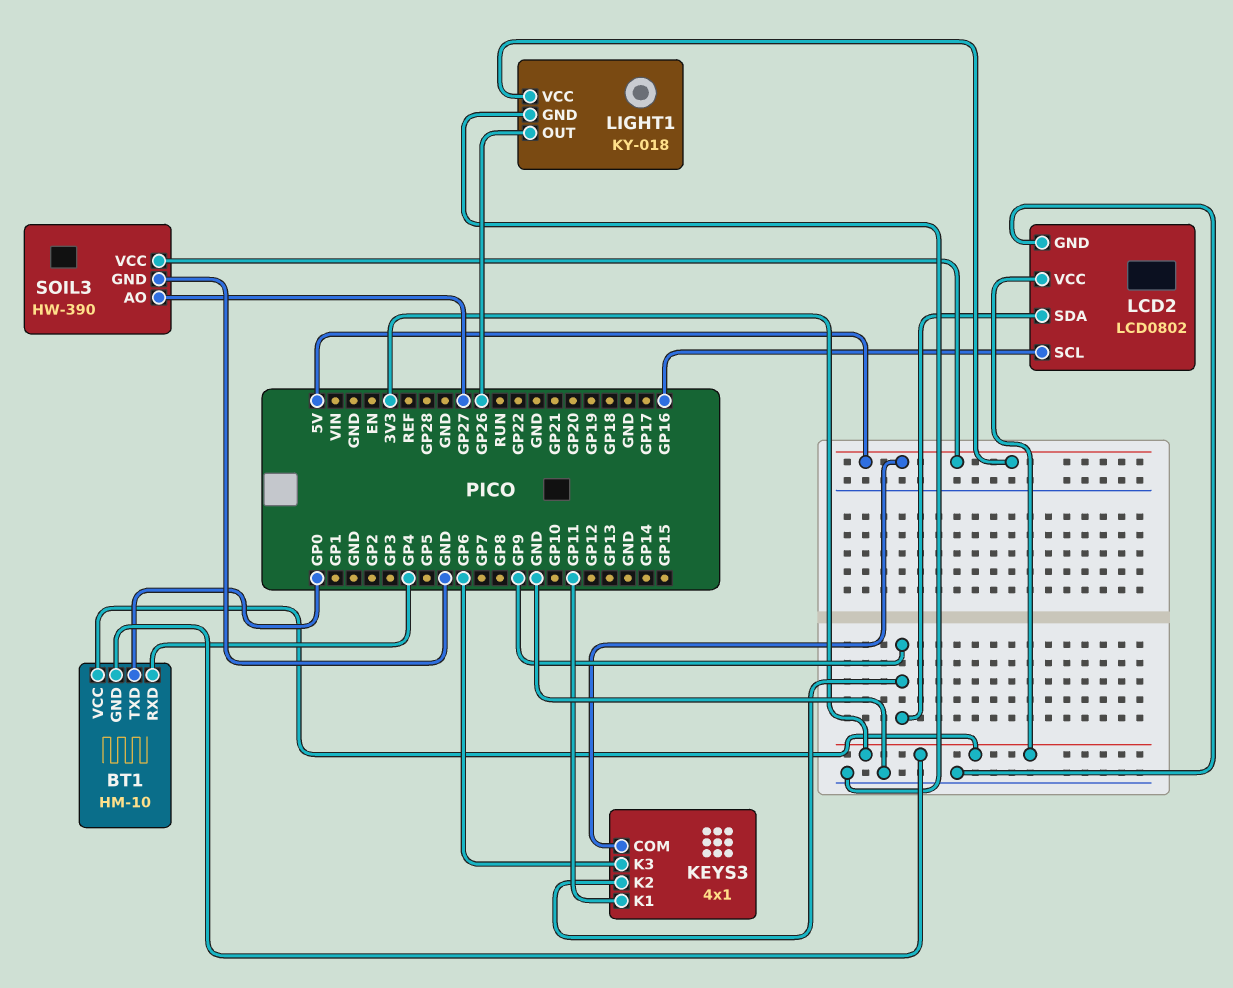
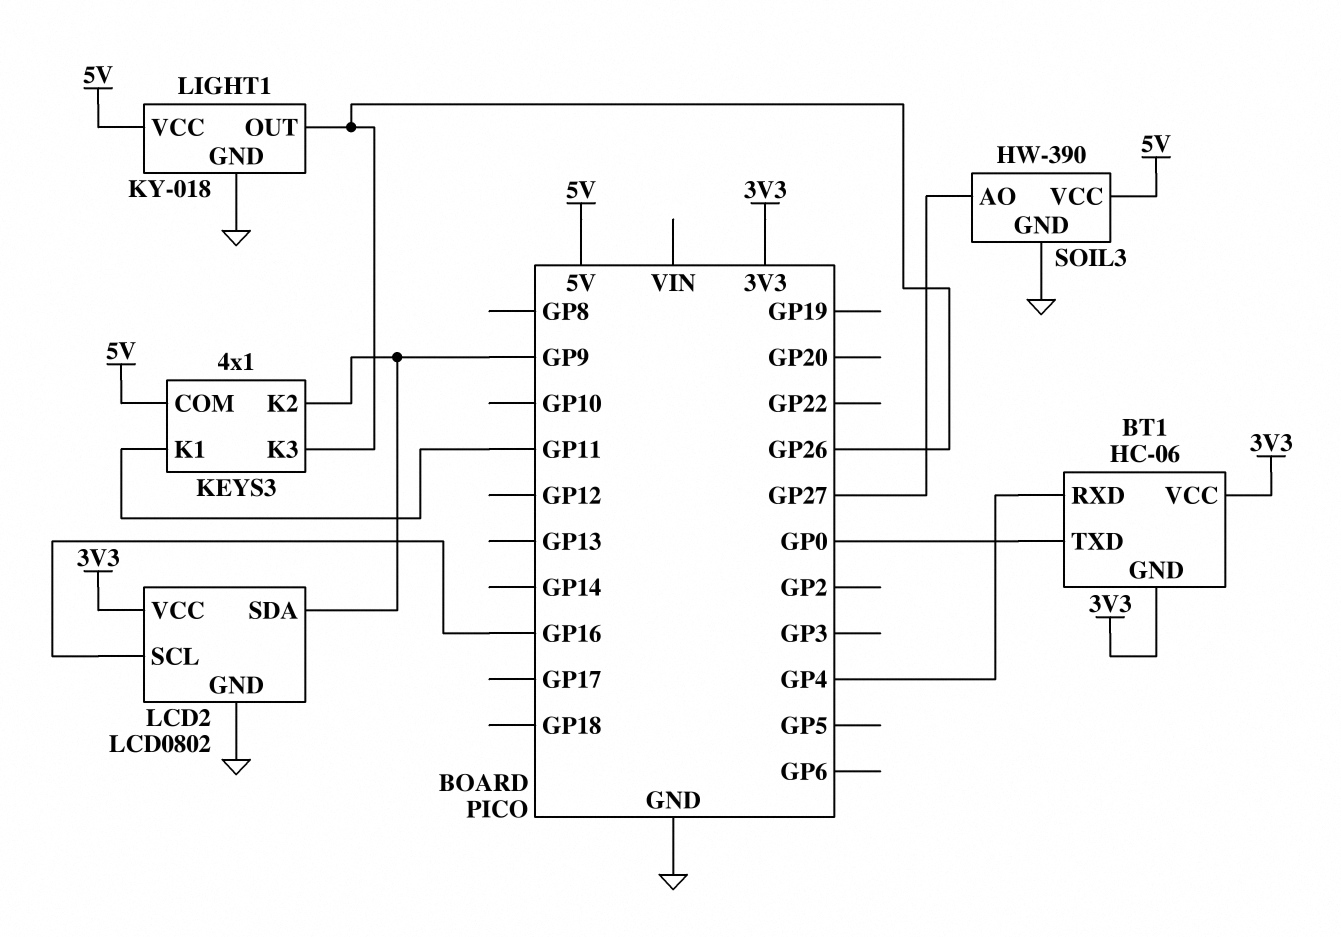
BT1: HM-10 -> HC-06
KEYS3 pin K3: GP6 -> GP26

